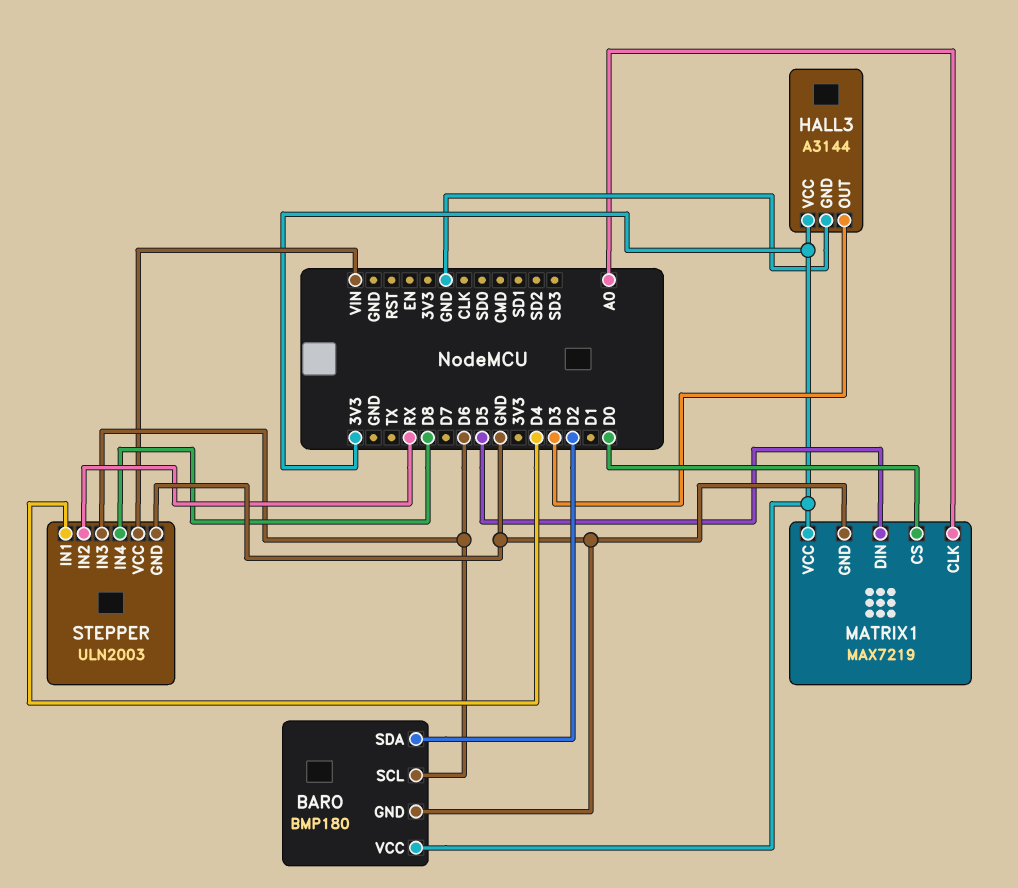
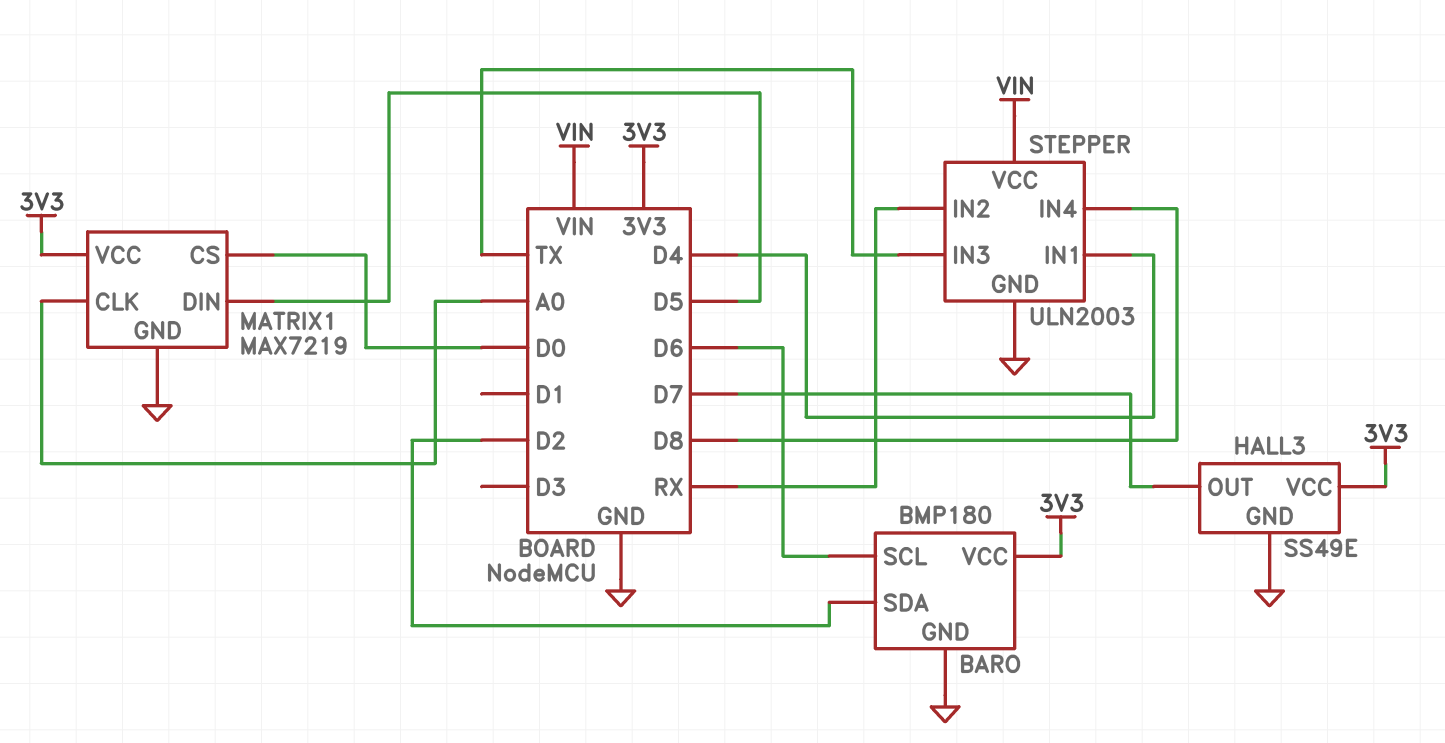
HALL3: A3144 -> SS49E
HALL3 pin OUT: D3 -> D7
STEPPER pin IN3: D6 -> TX

